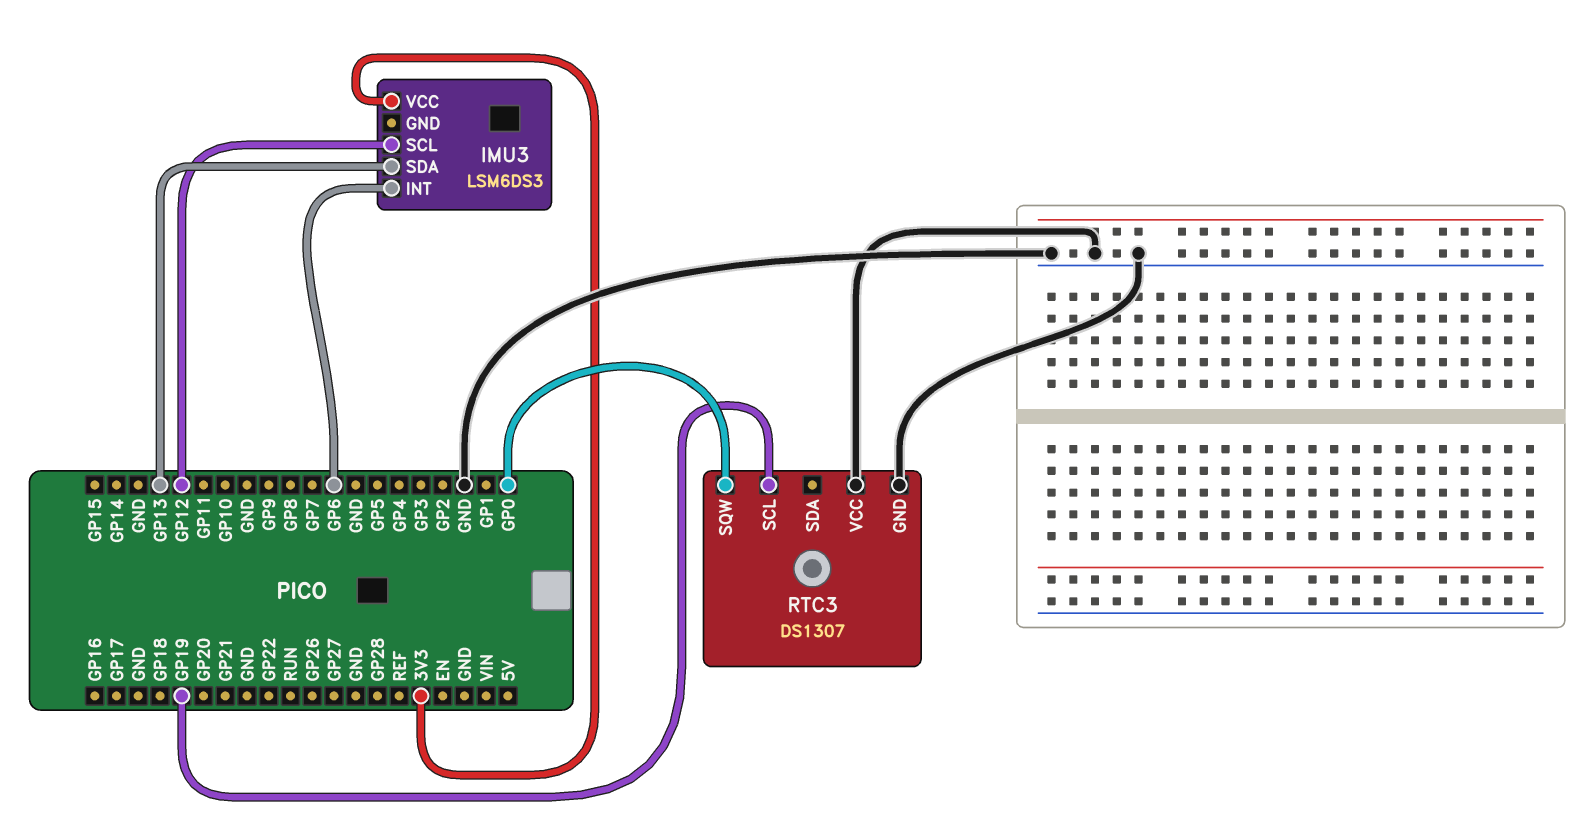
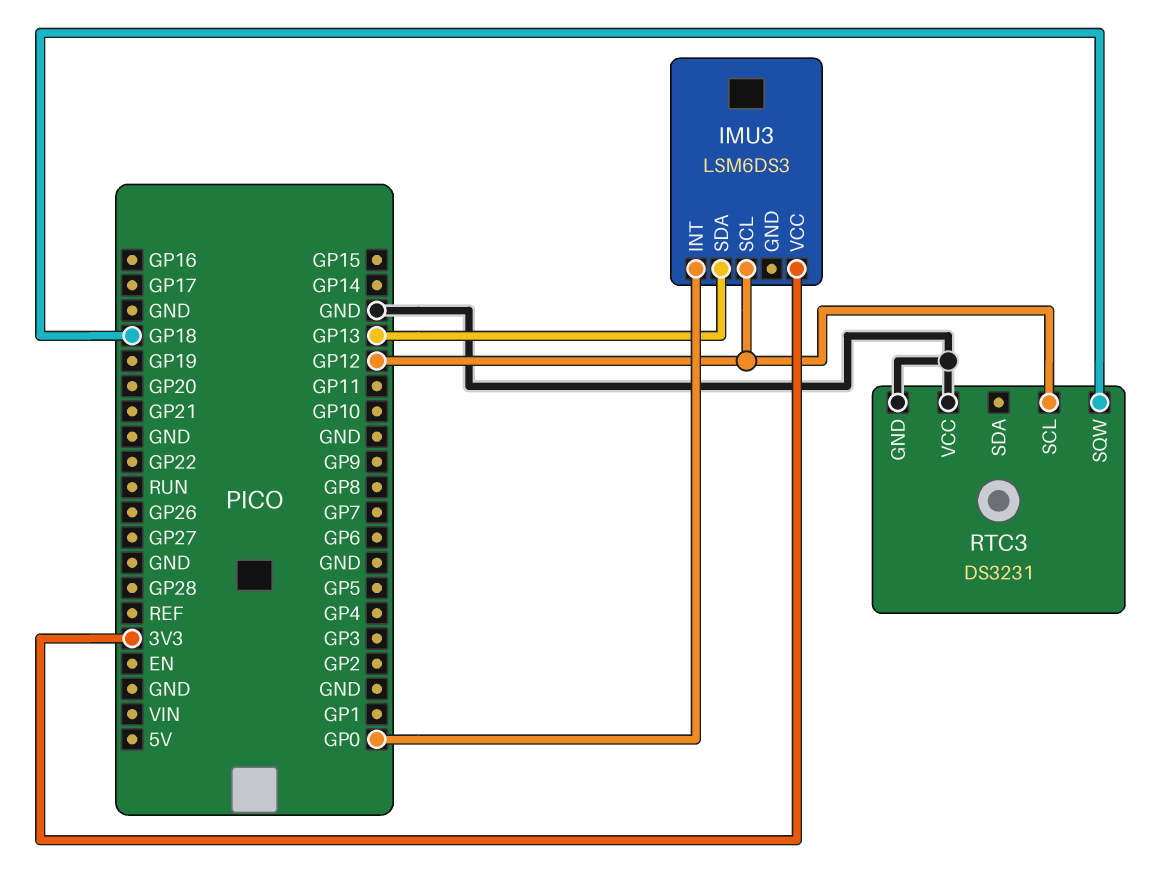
IMU3 pin INT: GP6 -> GP0
RTC3: DS1307 -> DS3231
RTC3 pin SCL: GP19 -> GP12
RTC3 pin SQW: GP0 -> GP18

